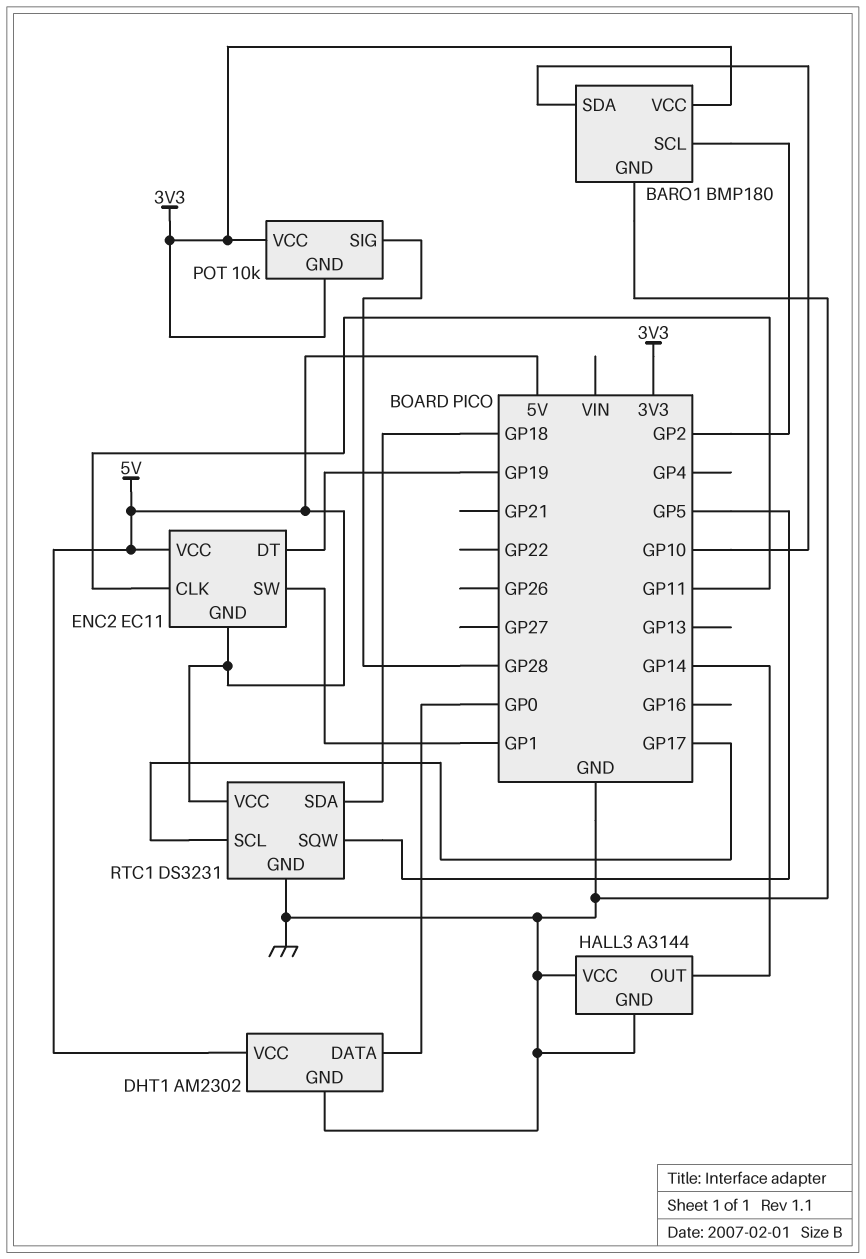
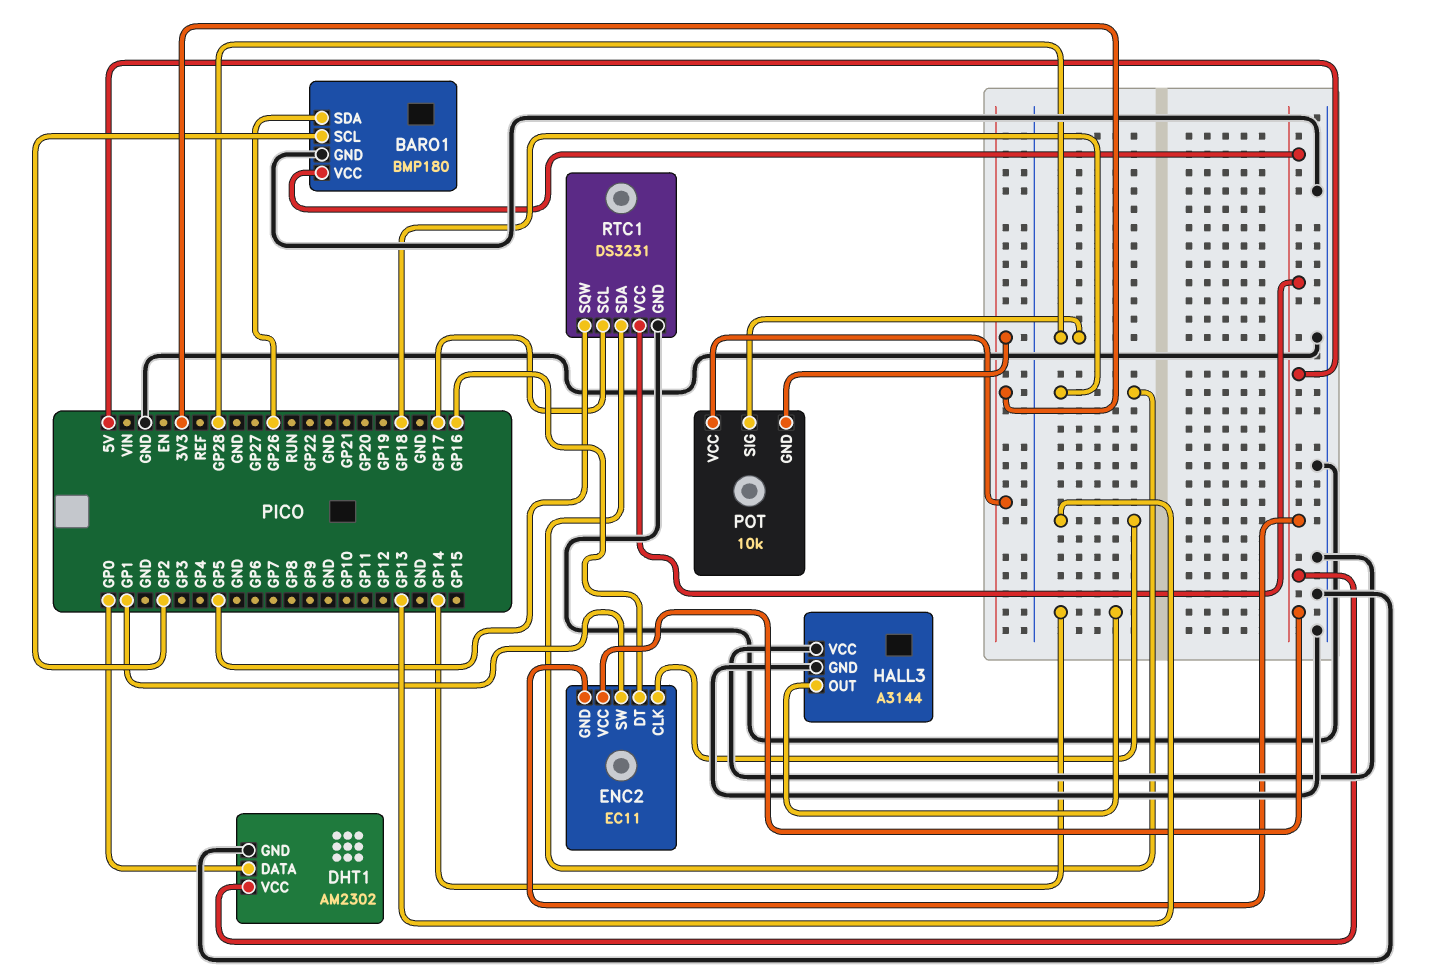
BARO1 pin SDA: GP10 -> GP26
BARO1 pin VCC: 3V3 -> 5V
ENC2 pin CLK: GP11 -> GP13
ENC2 pin DT: GP19 -> GP16

